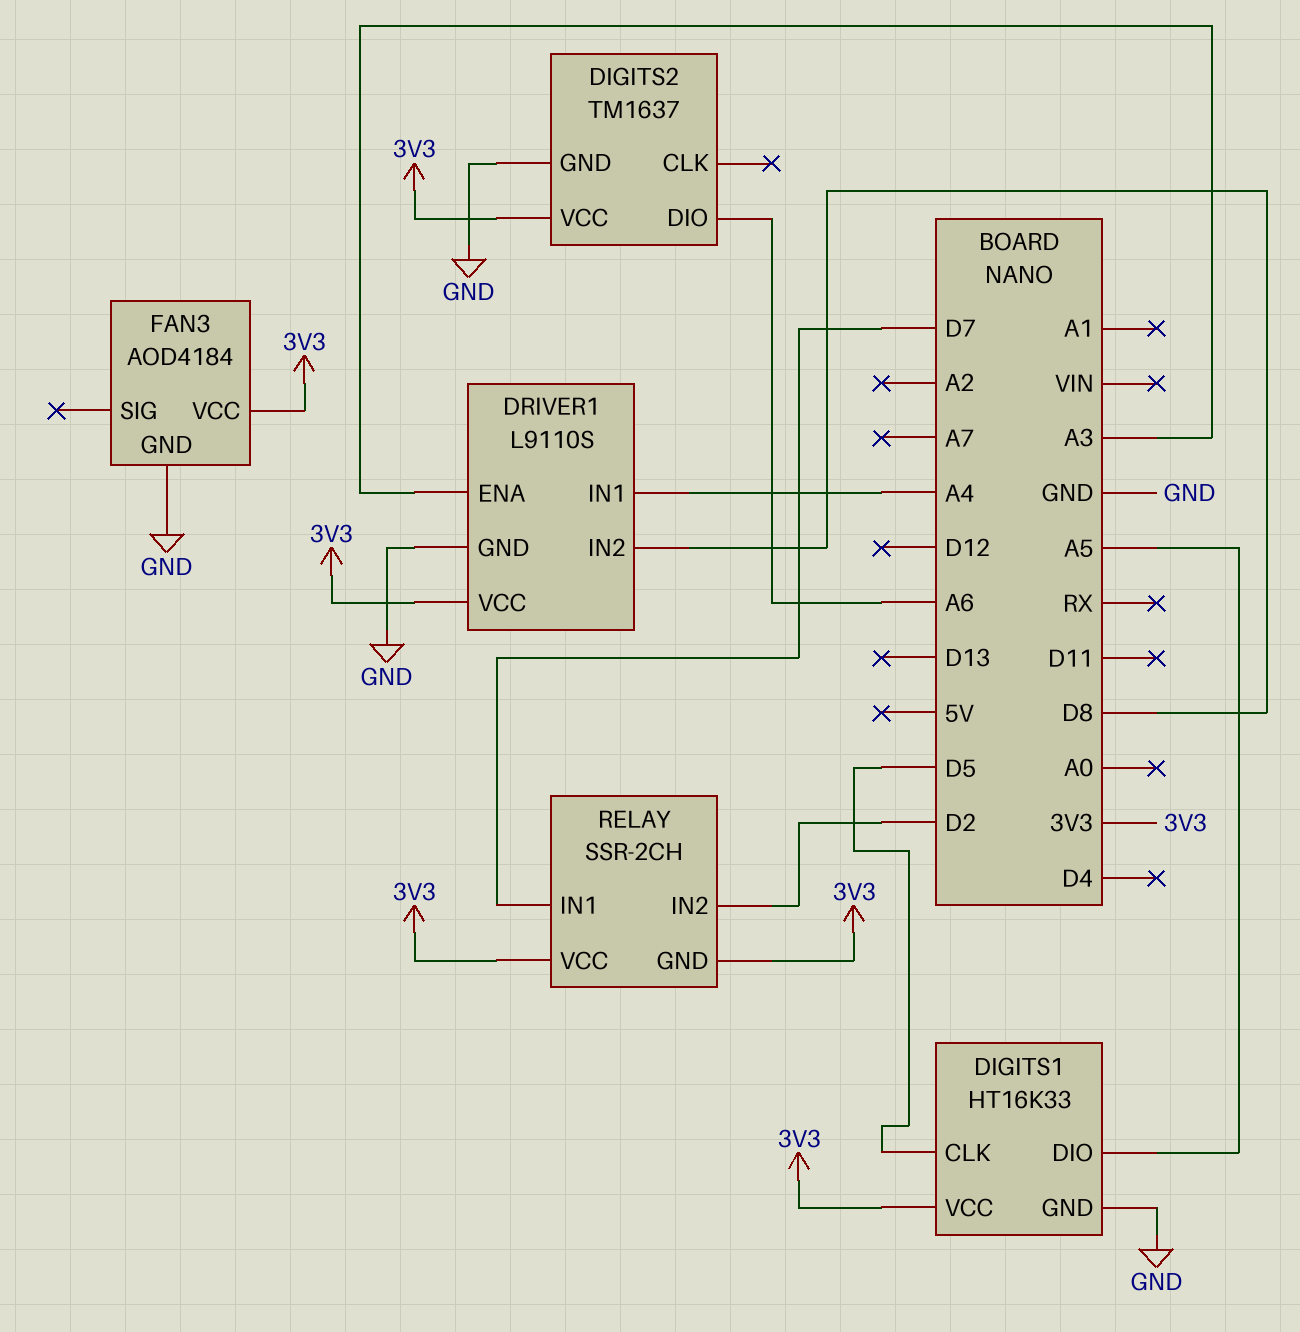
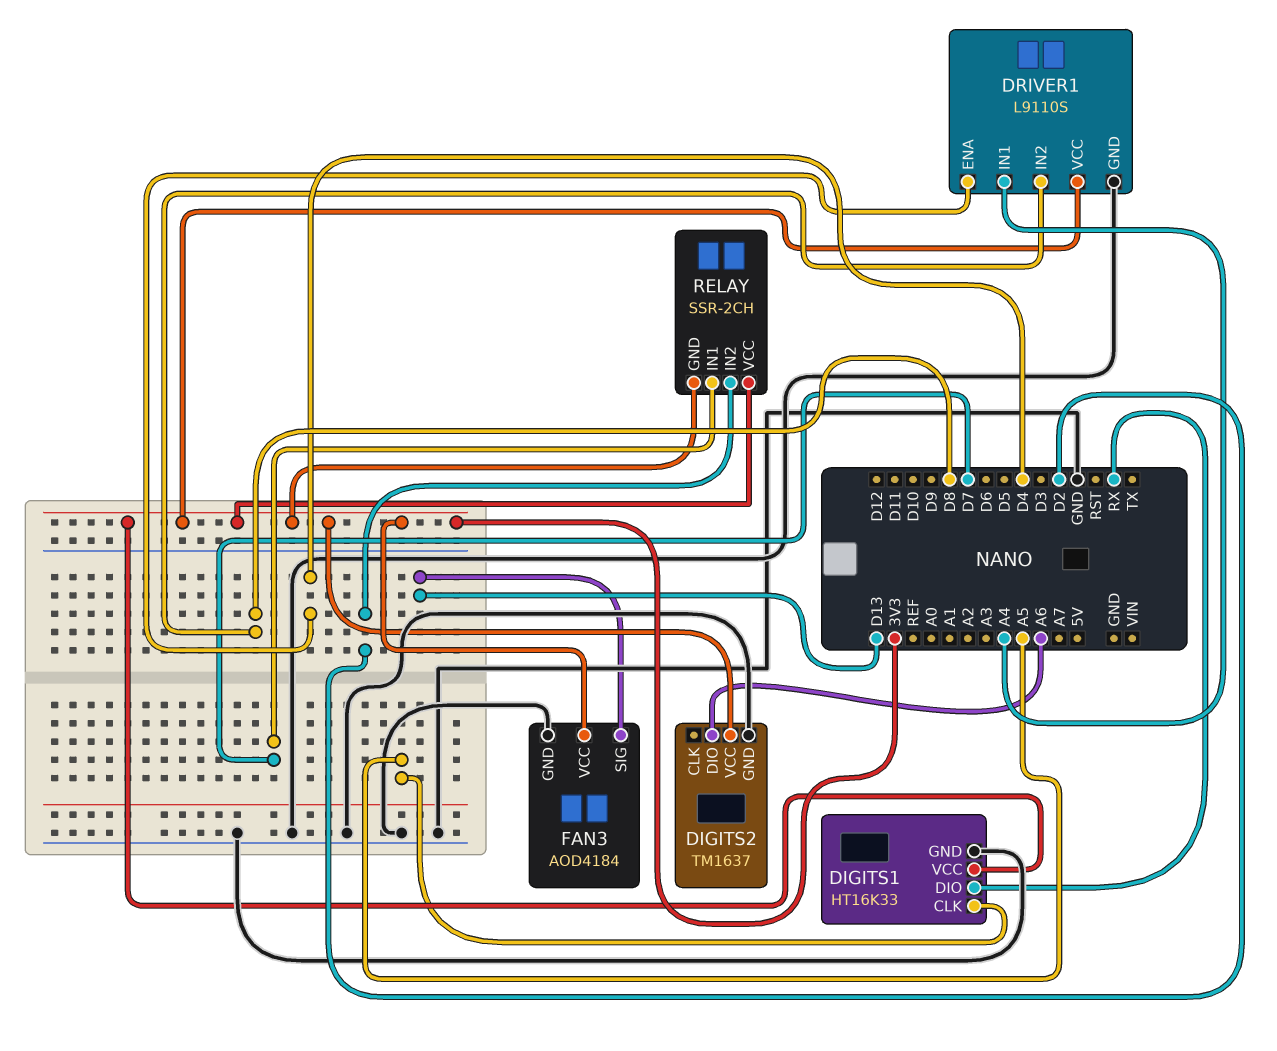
DIGITS1 pin CLK: D5 -> A5
DIGITS1 pin DIO: A5 -> RX
DRIVER1 pin ENA: A3 -> D4
FAN3 pin SIG: none -> D13

